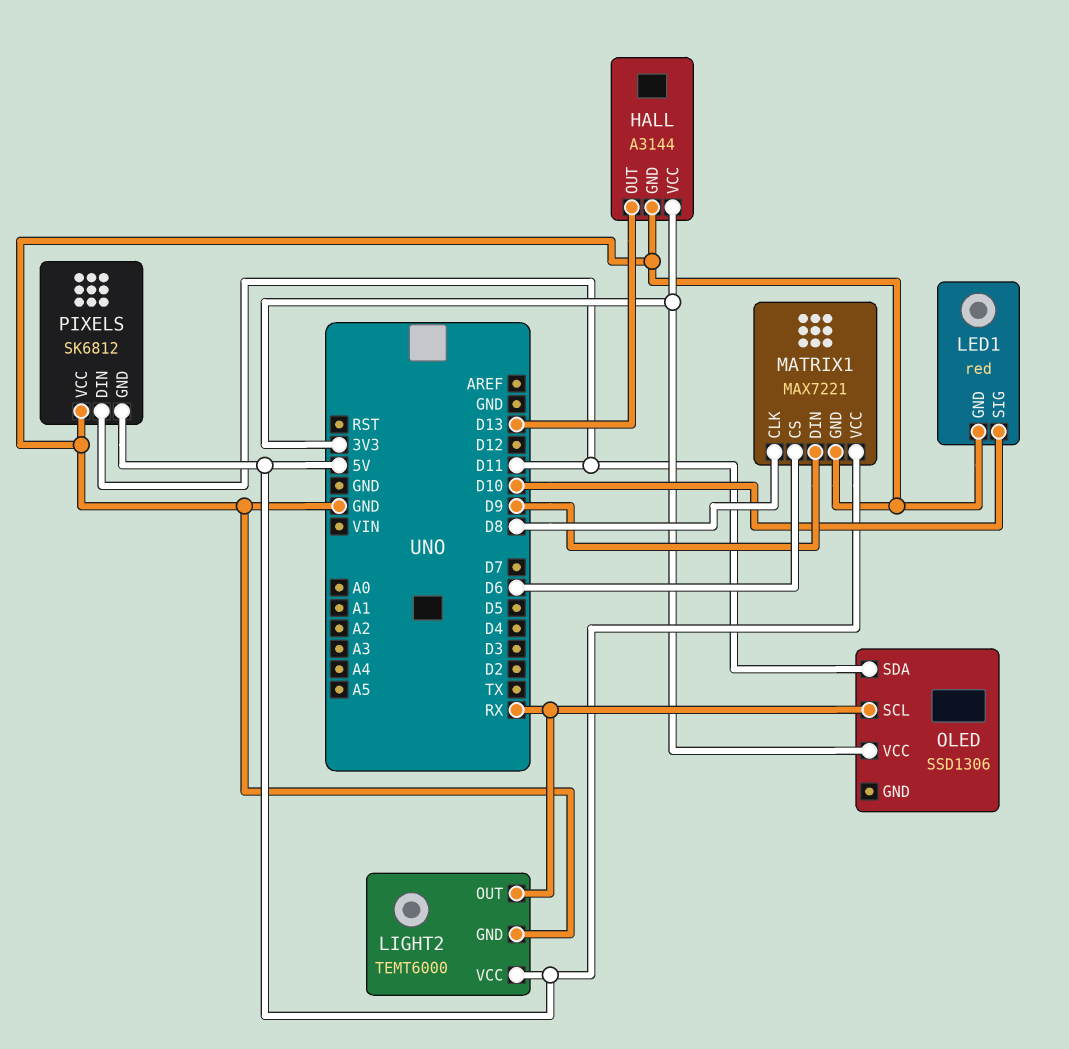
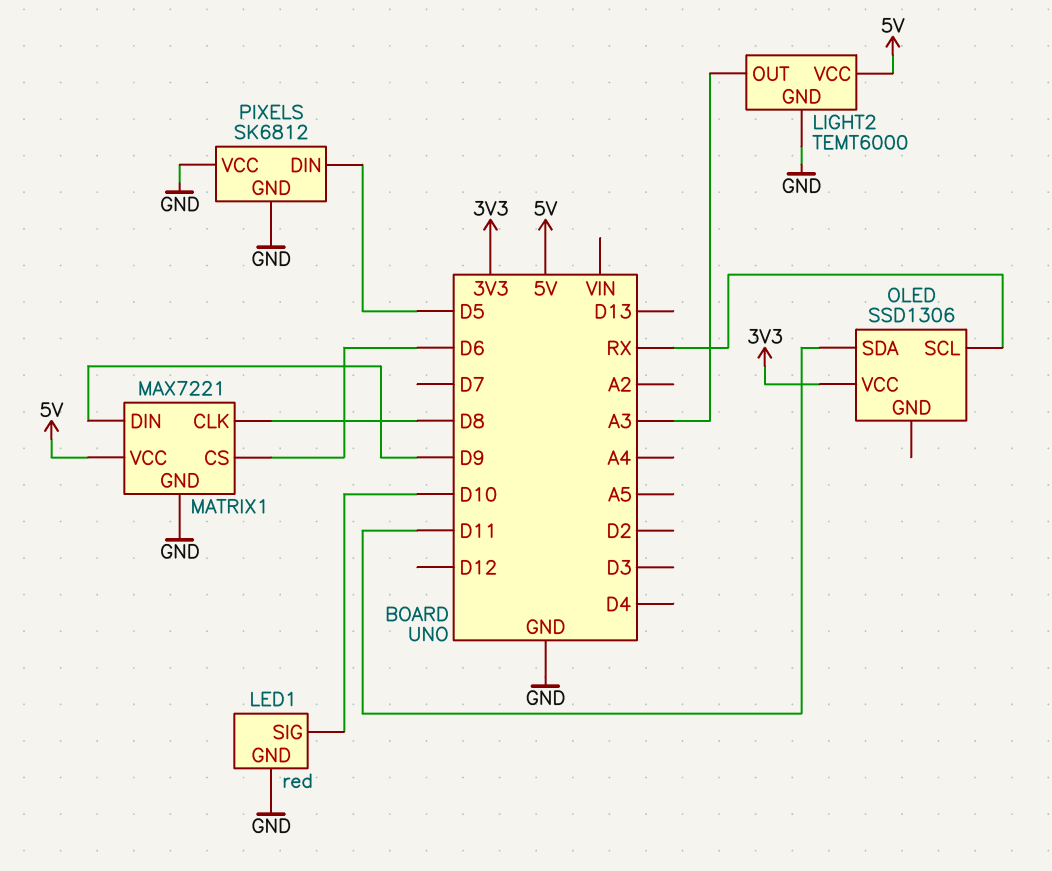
HALL: A3144 -> none
HALL pin GND: GND -> none
HALL pin OUT: D13 -> none
HALL pin VCC: 3V3 -> none
LIGHT2 pin OUT: RX -> A3
PIXELS pin DIN: D11 -> D5
PIXELS pin GND: 5V -> GND

